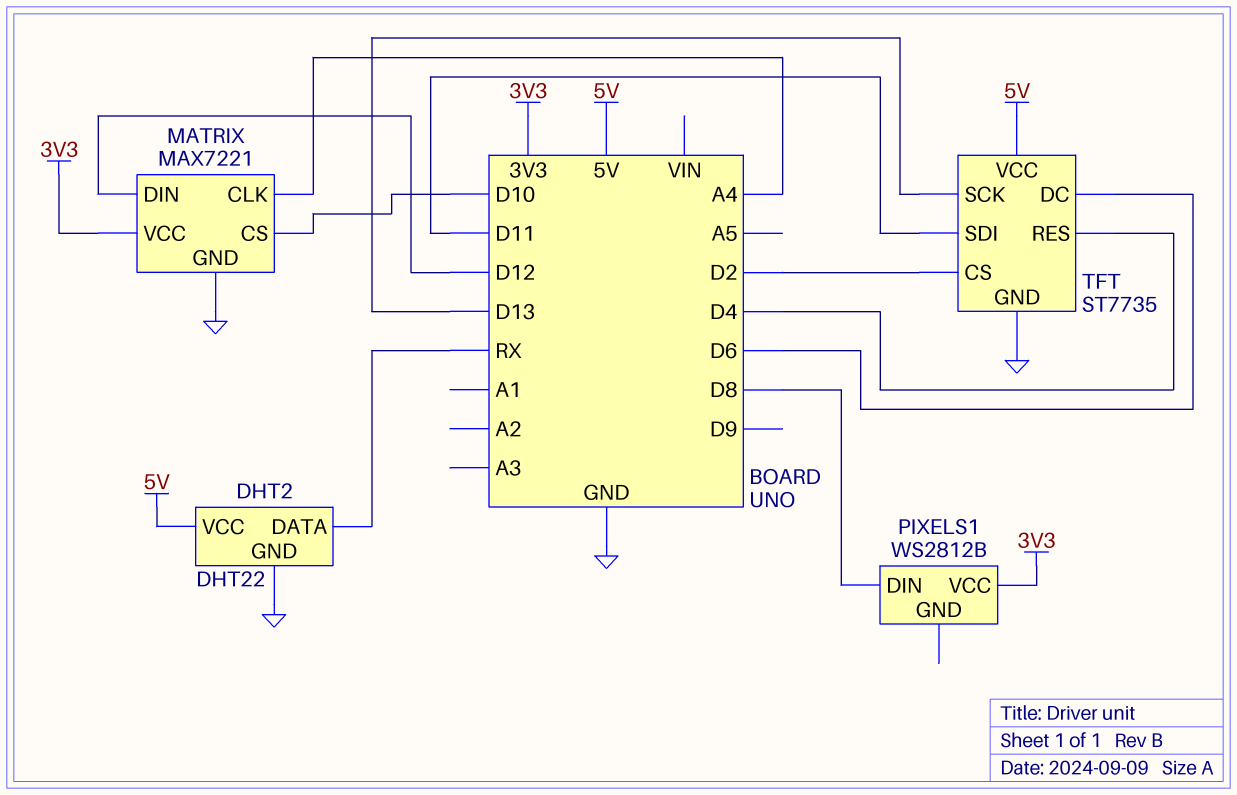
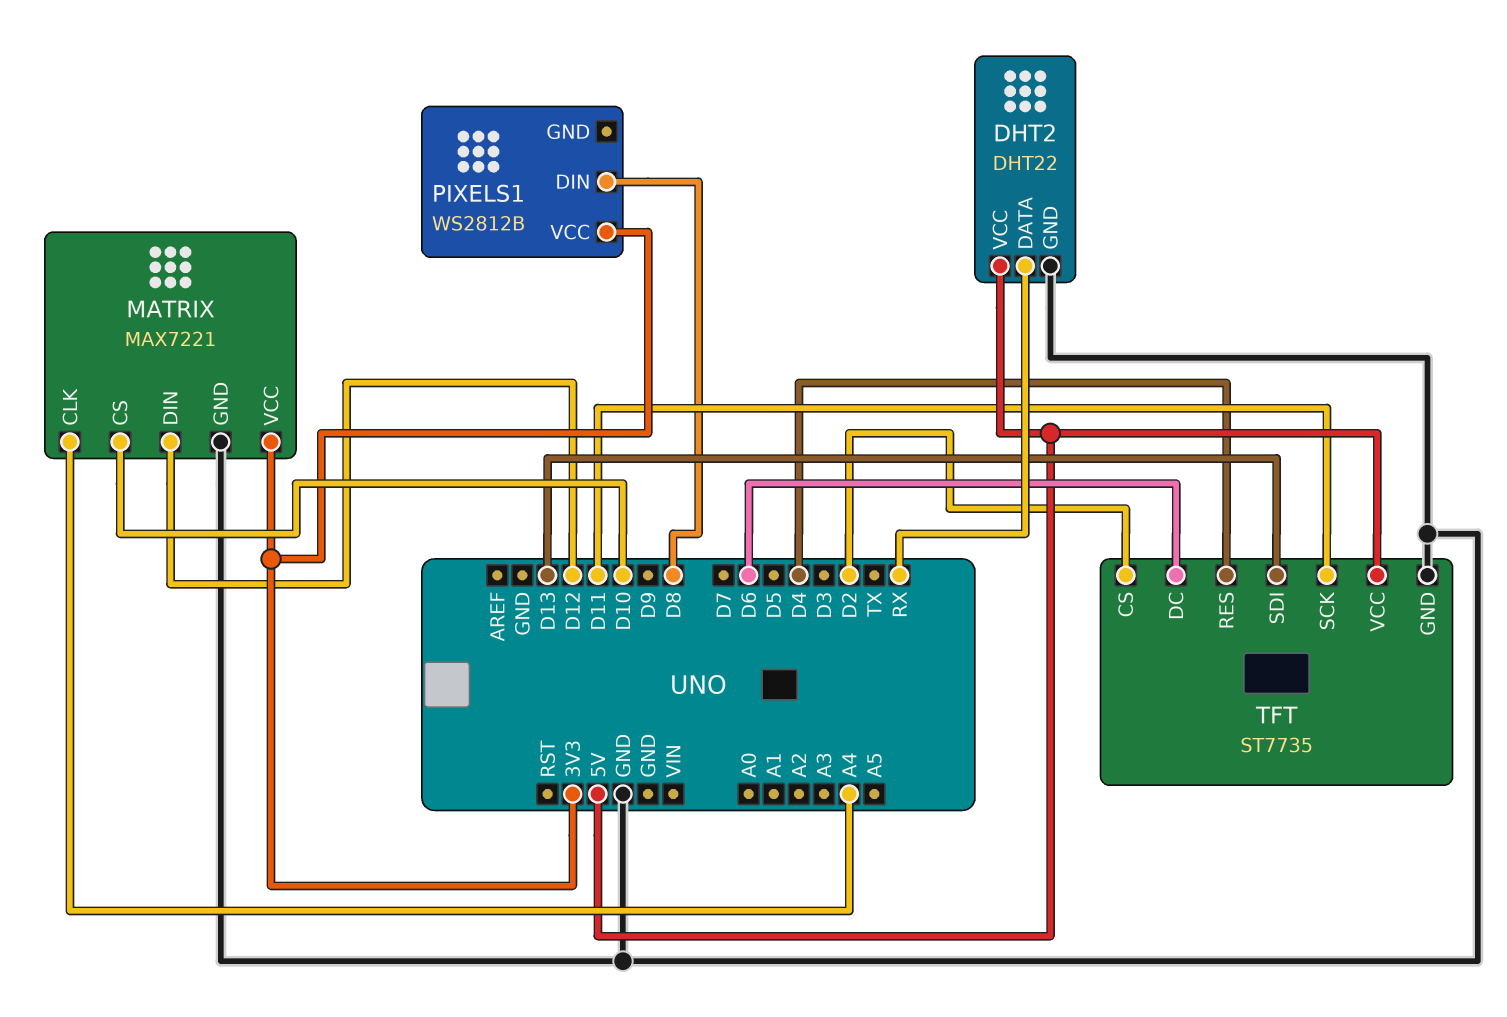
TFT pin SCK: D13 -> D11
TFT pin SDI: D11 -> D13

